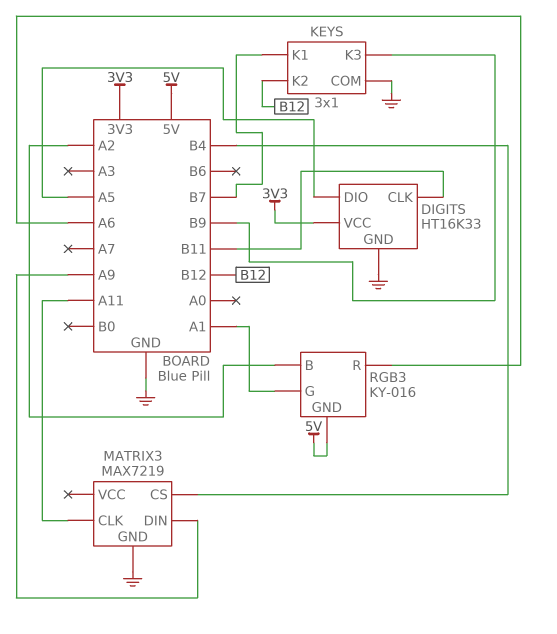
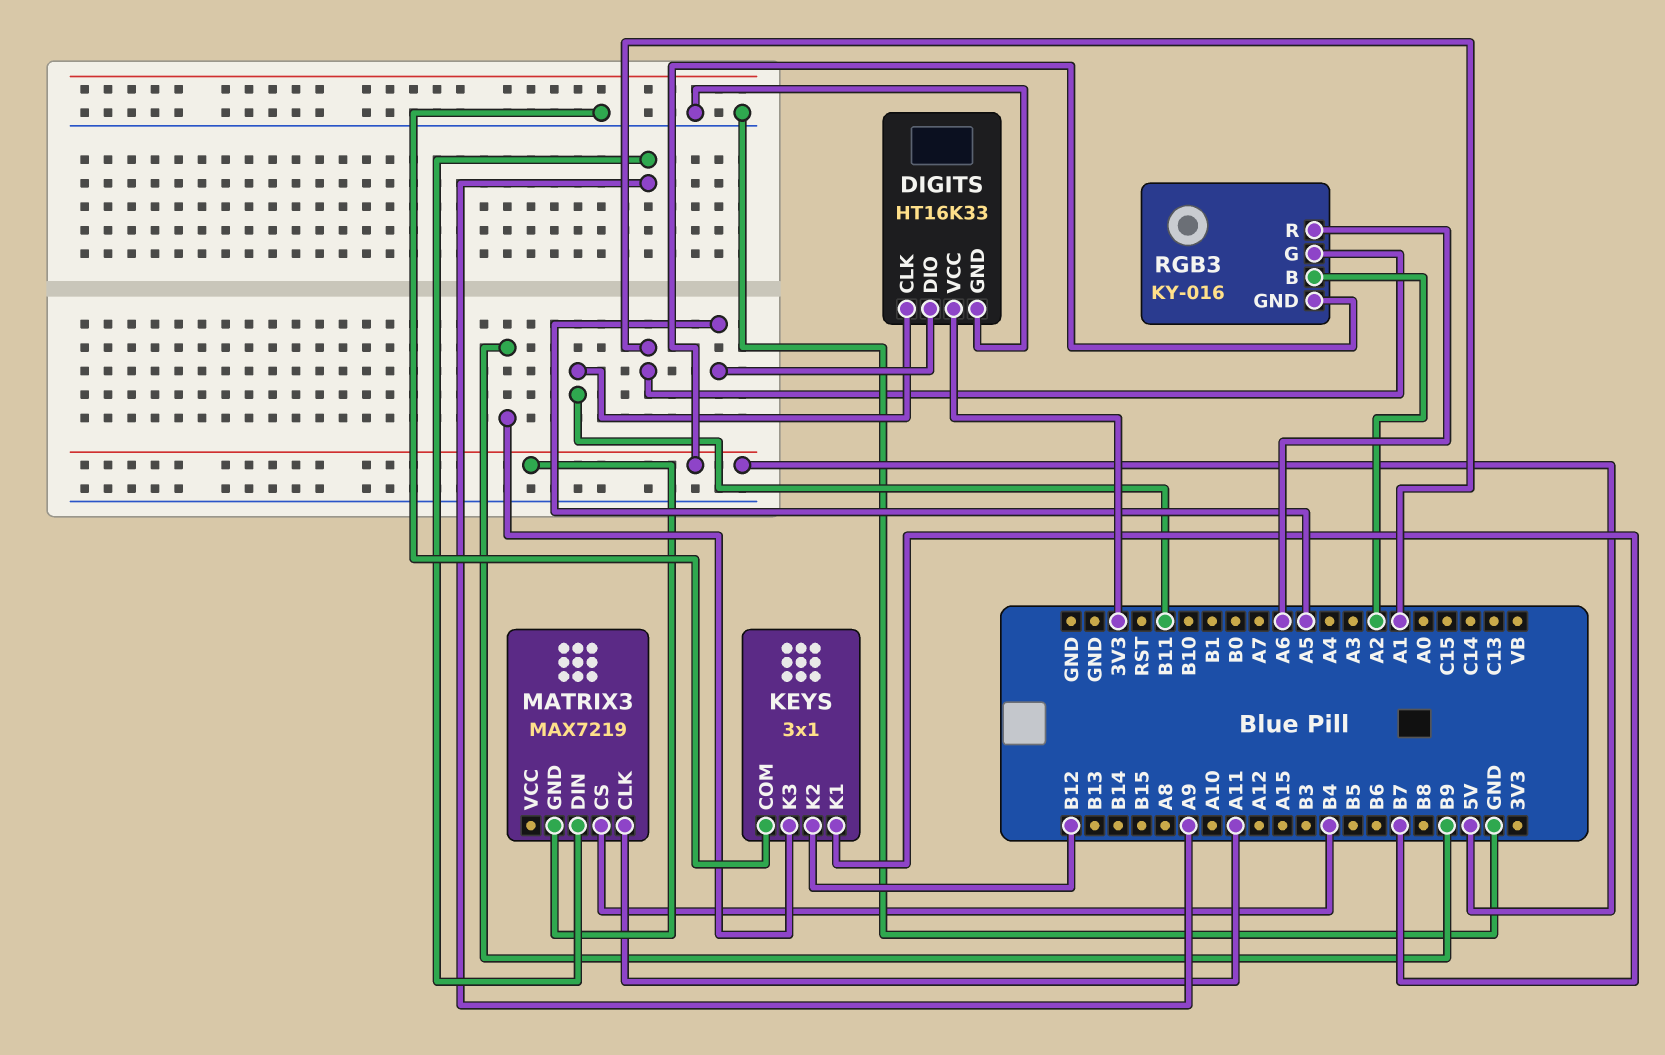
MATRIX3 pin GND: GND -> 5V

